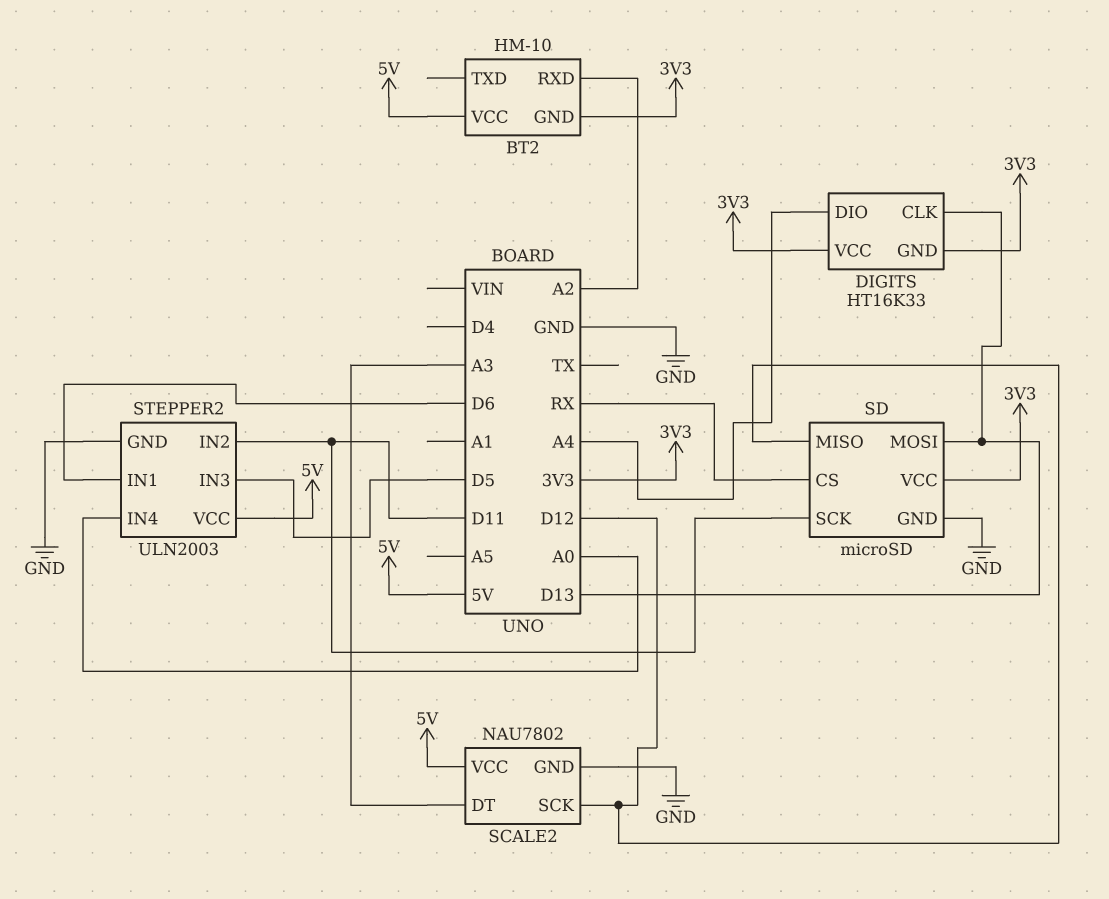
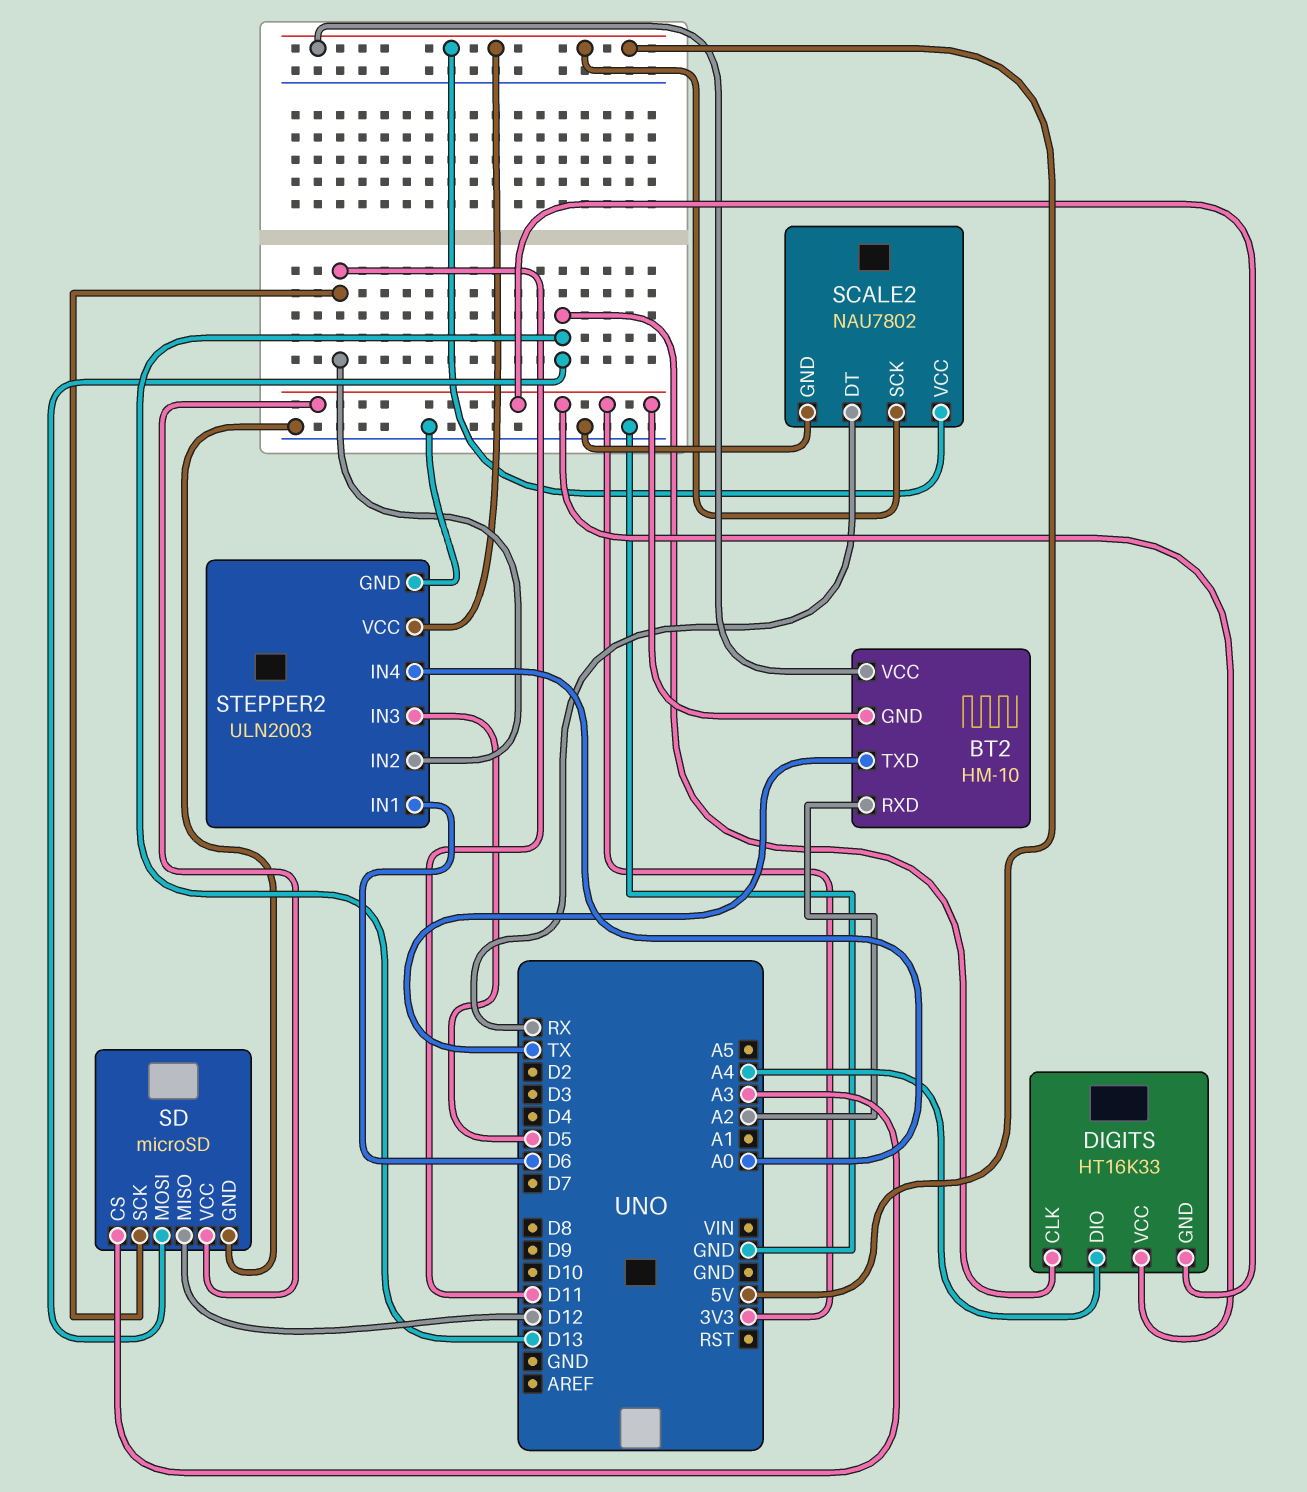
BT2 pin TXD: none -> TX
SCALE2 pin DT: A3 -> RX
SCALE2 pin SCK: D12 -> 5V
SD pin CS: RX -> A3

